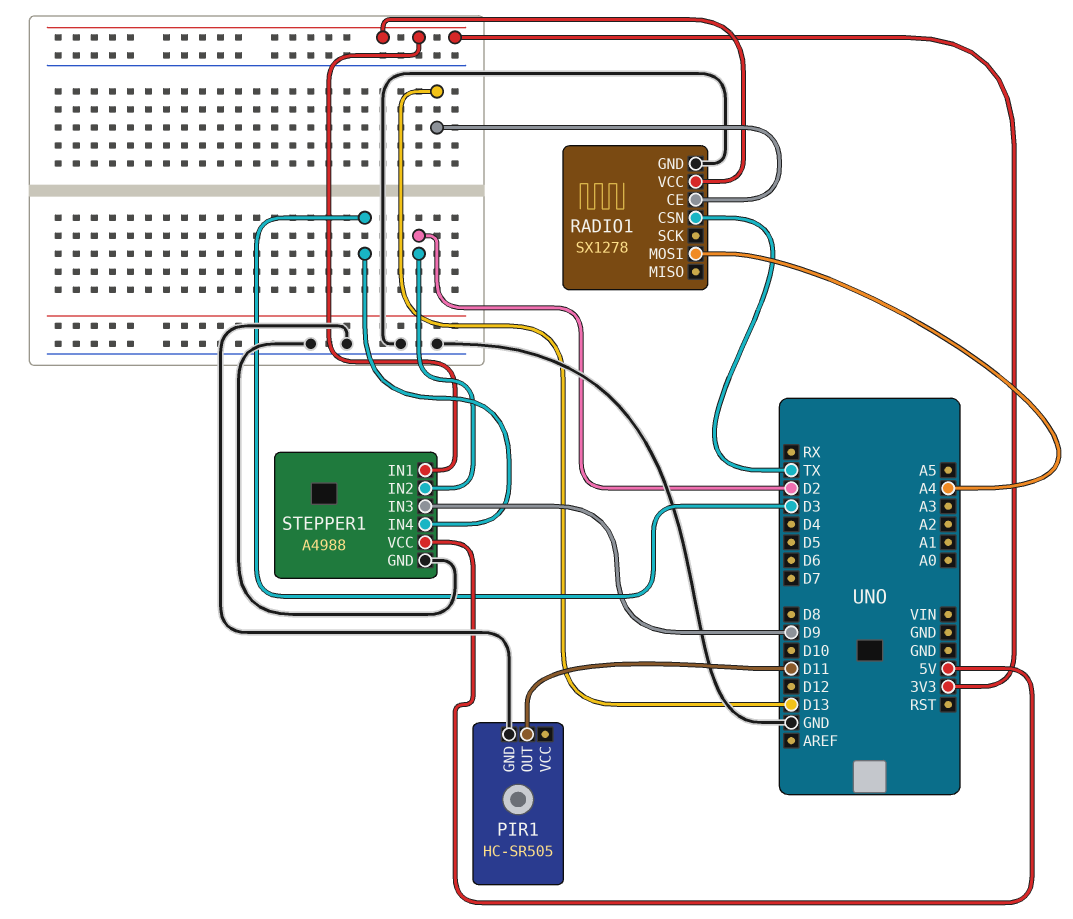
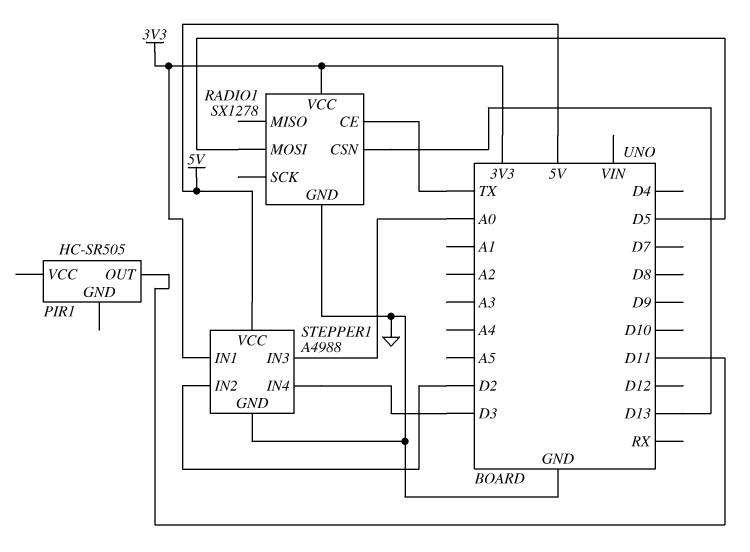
PIR1 pin GND: GND -> none
RADIO1 pin CE: D13 -> TX
RADIO1 pin CSN: TX -> D13
RADIO1 pin MOSI: A4 -> D5
STEPPER1 pin IN3: D9 -> A0

